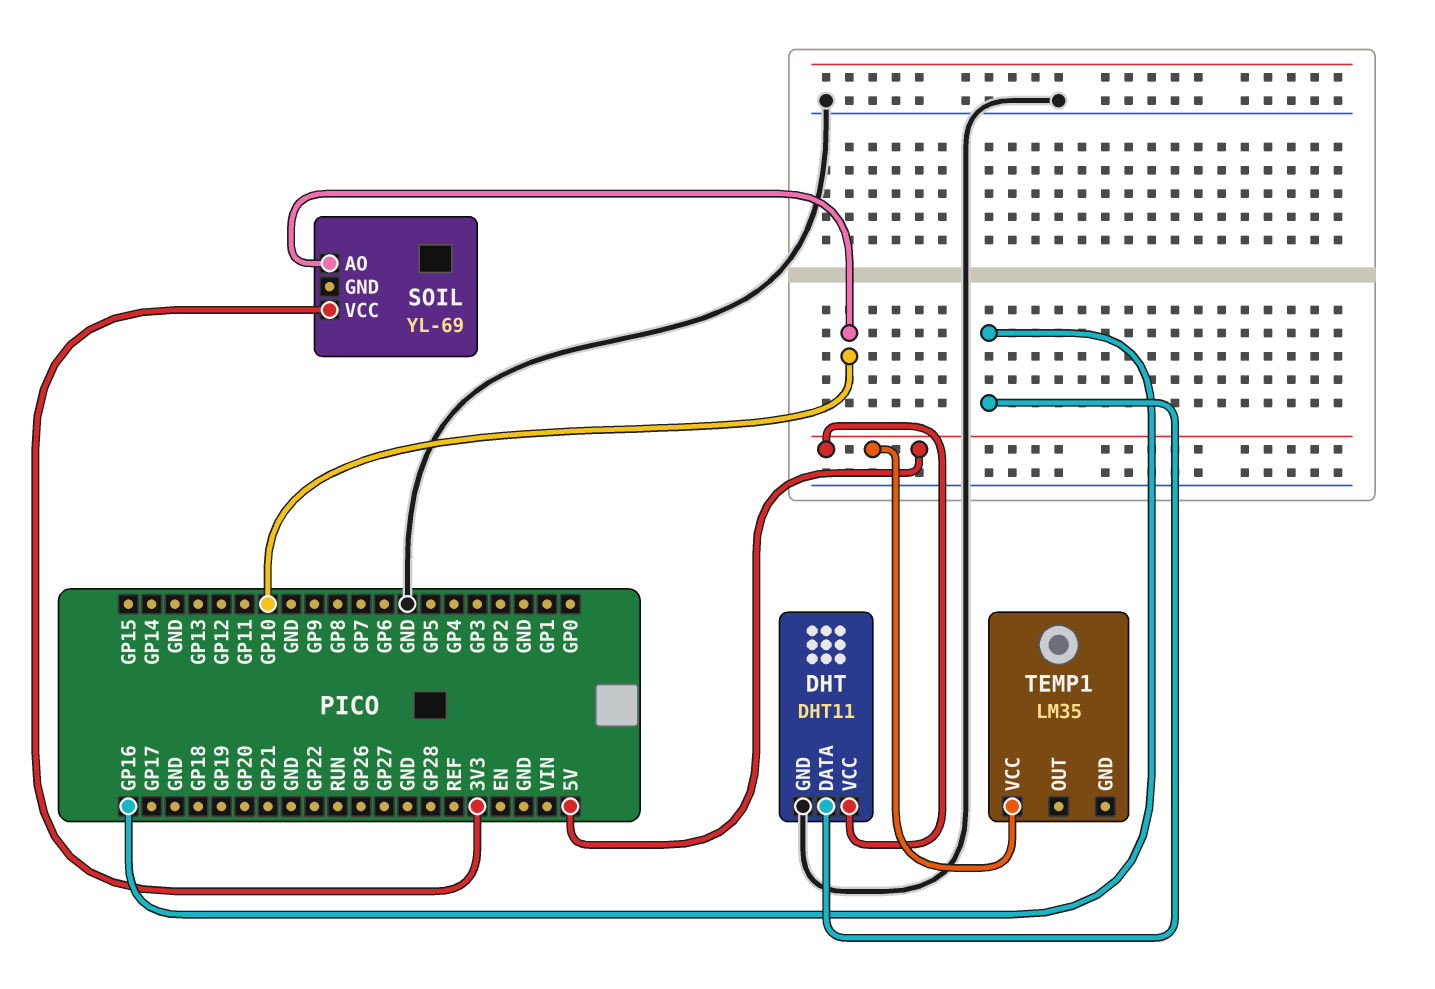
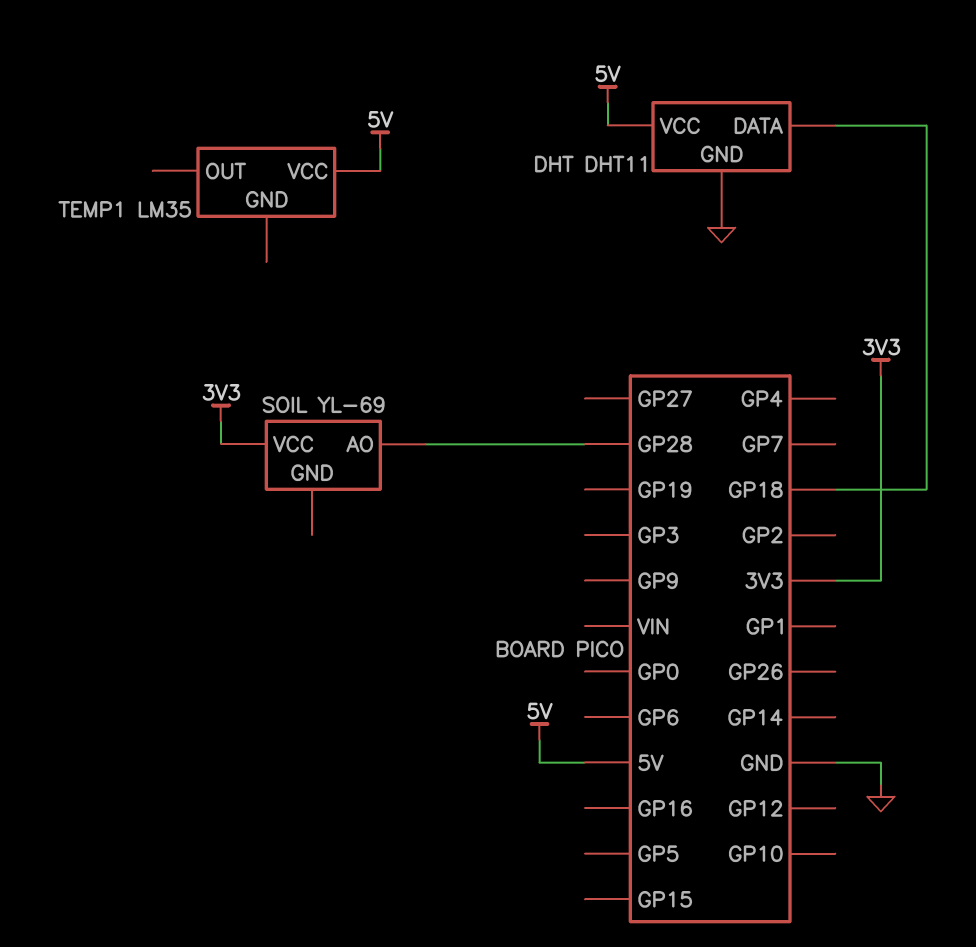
DHT pin DATA: GP16 -> GP18
SOIL pin AO: GP10 -> GP28

